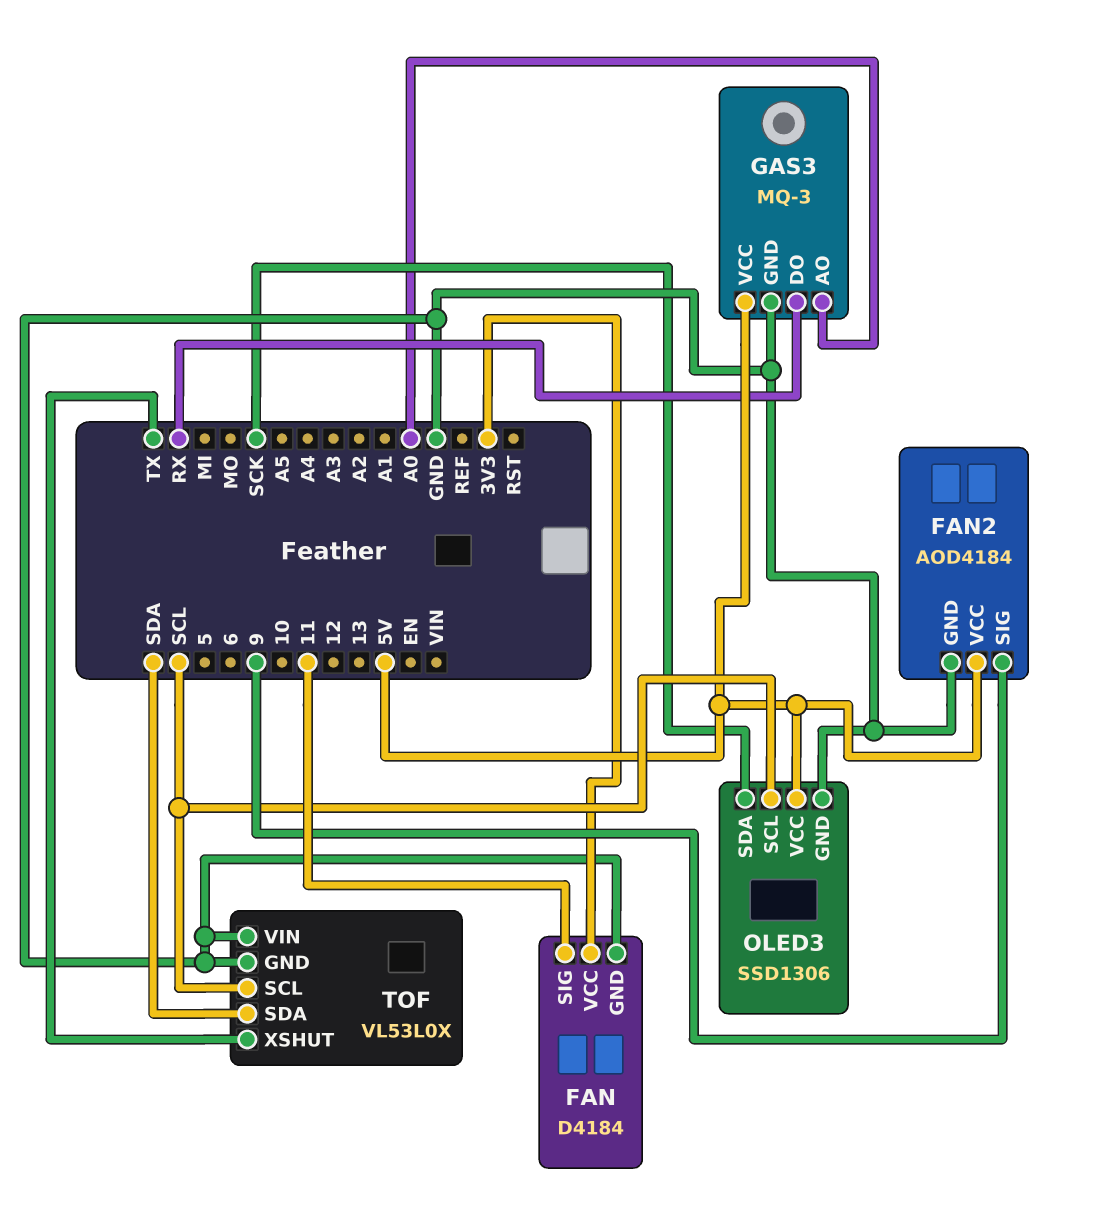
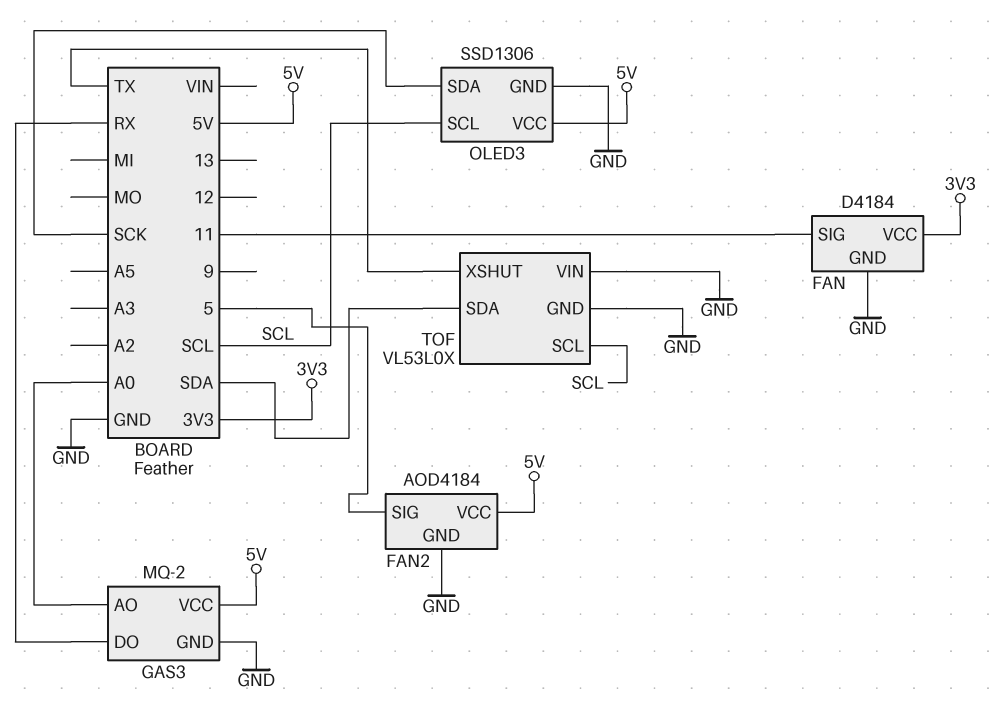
FAN2 pin SIG: 9 -> 5
GAS3: MQ-3 -> MQ-2

